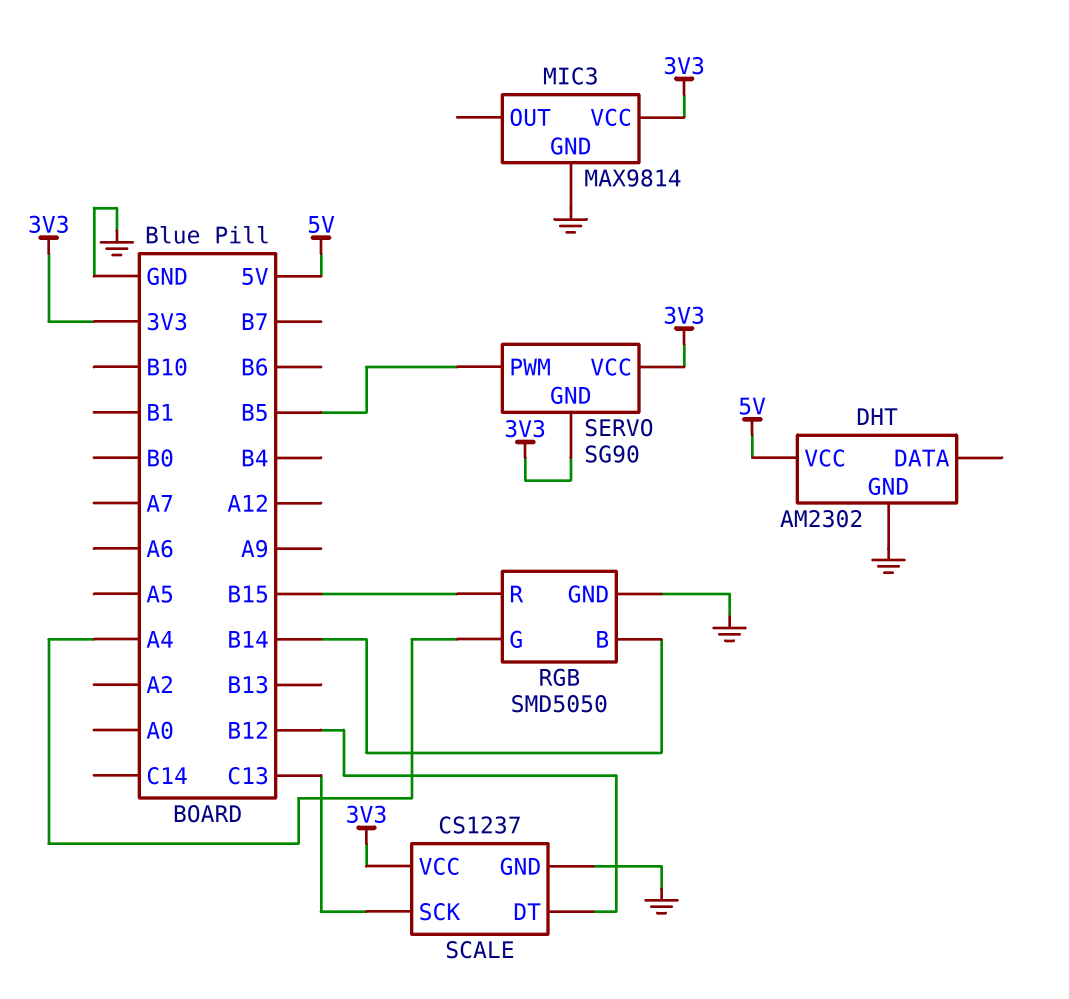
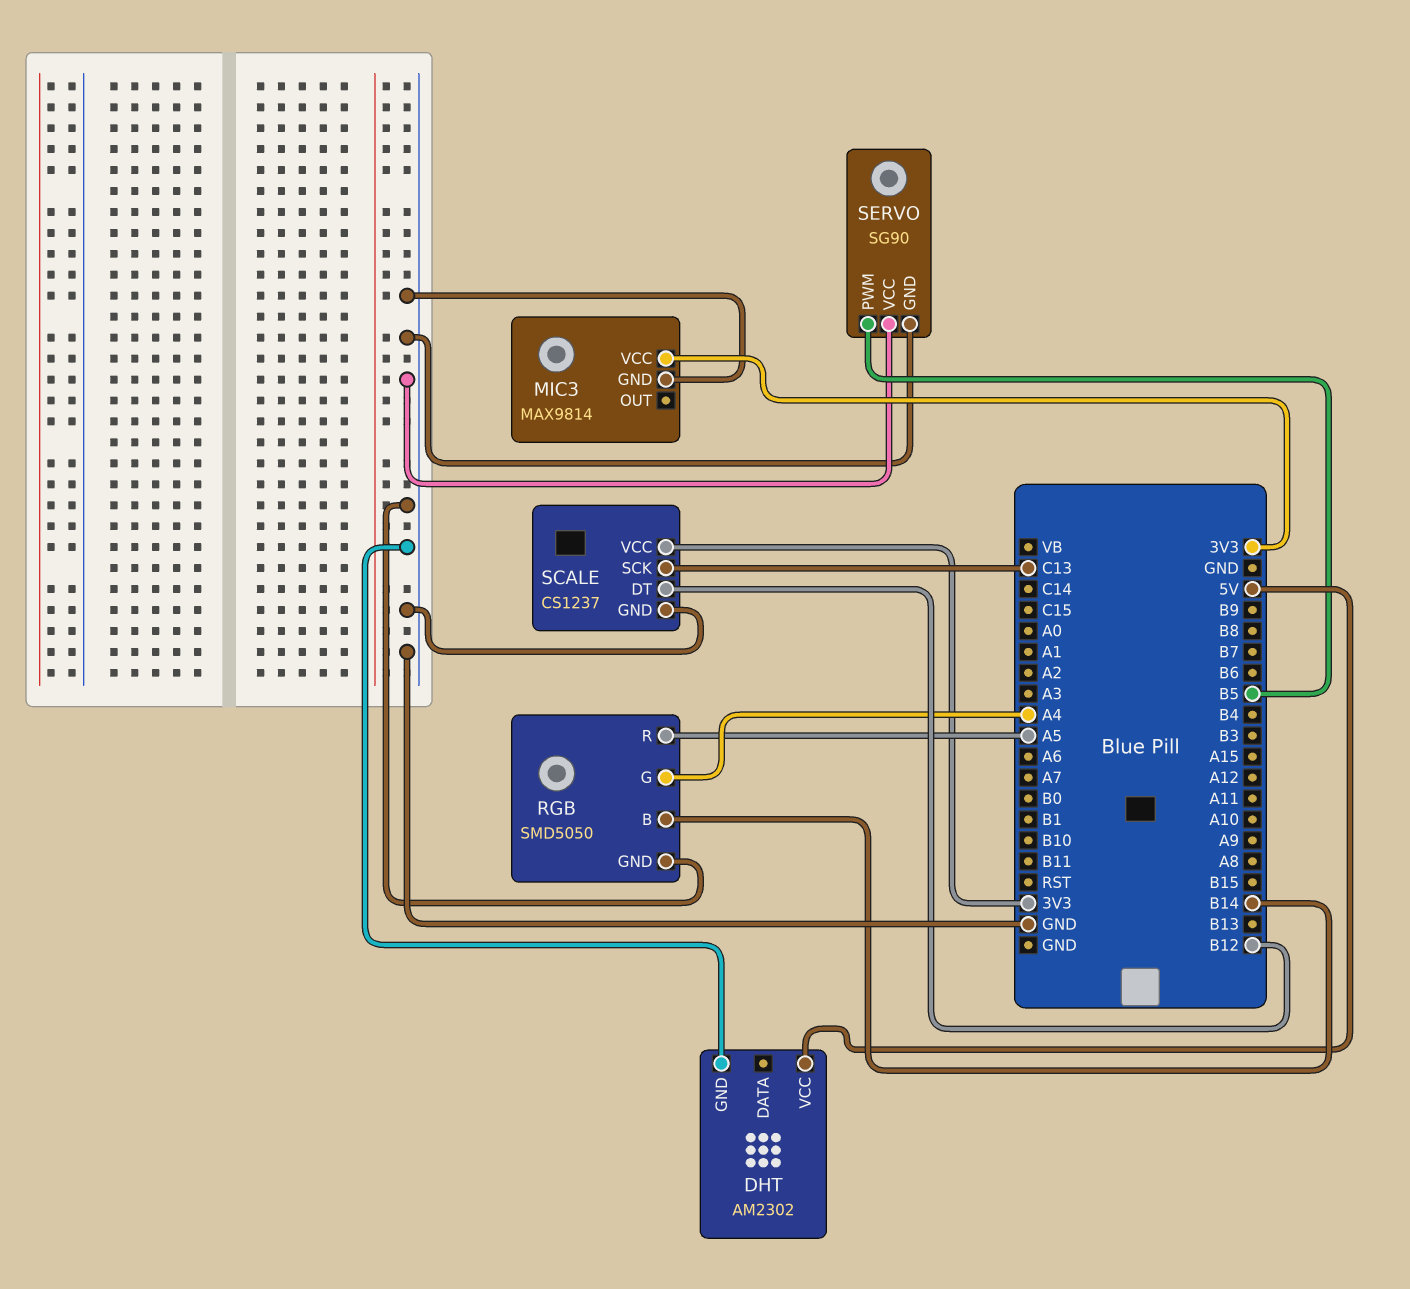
RGB pin R: B15 -> A5
SERVO pin GND: 3V3 -> GND
SERVO pin VCC: 3V3 -> GND

